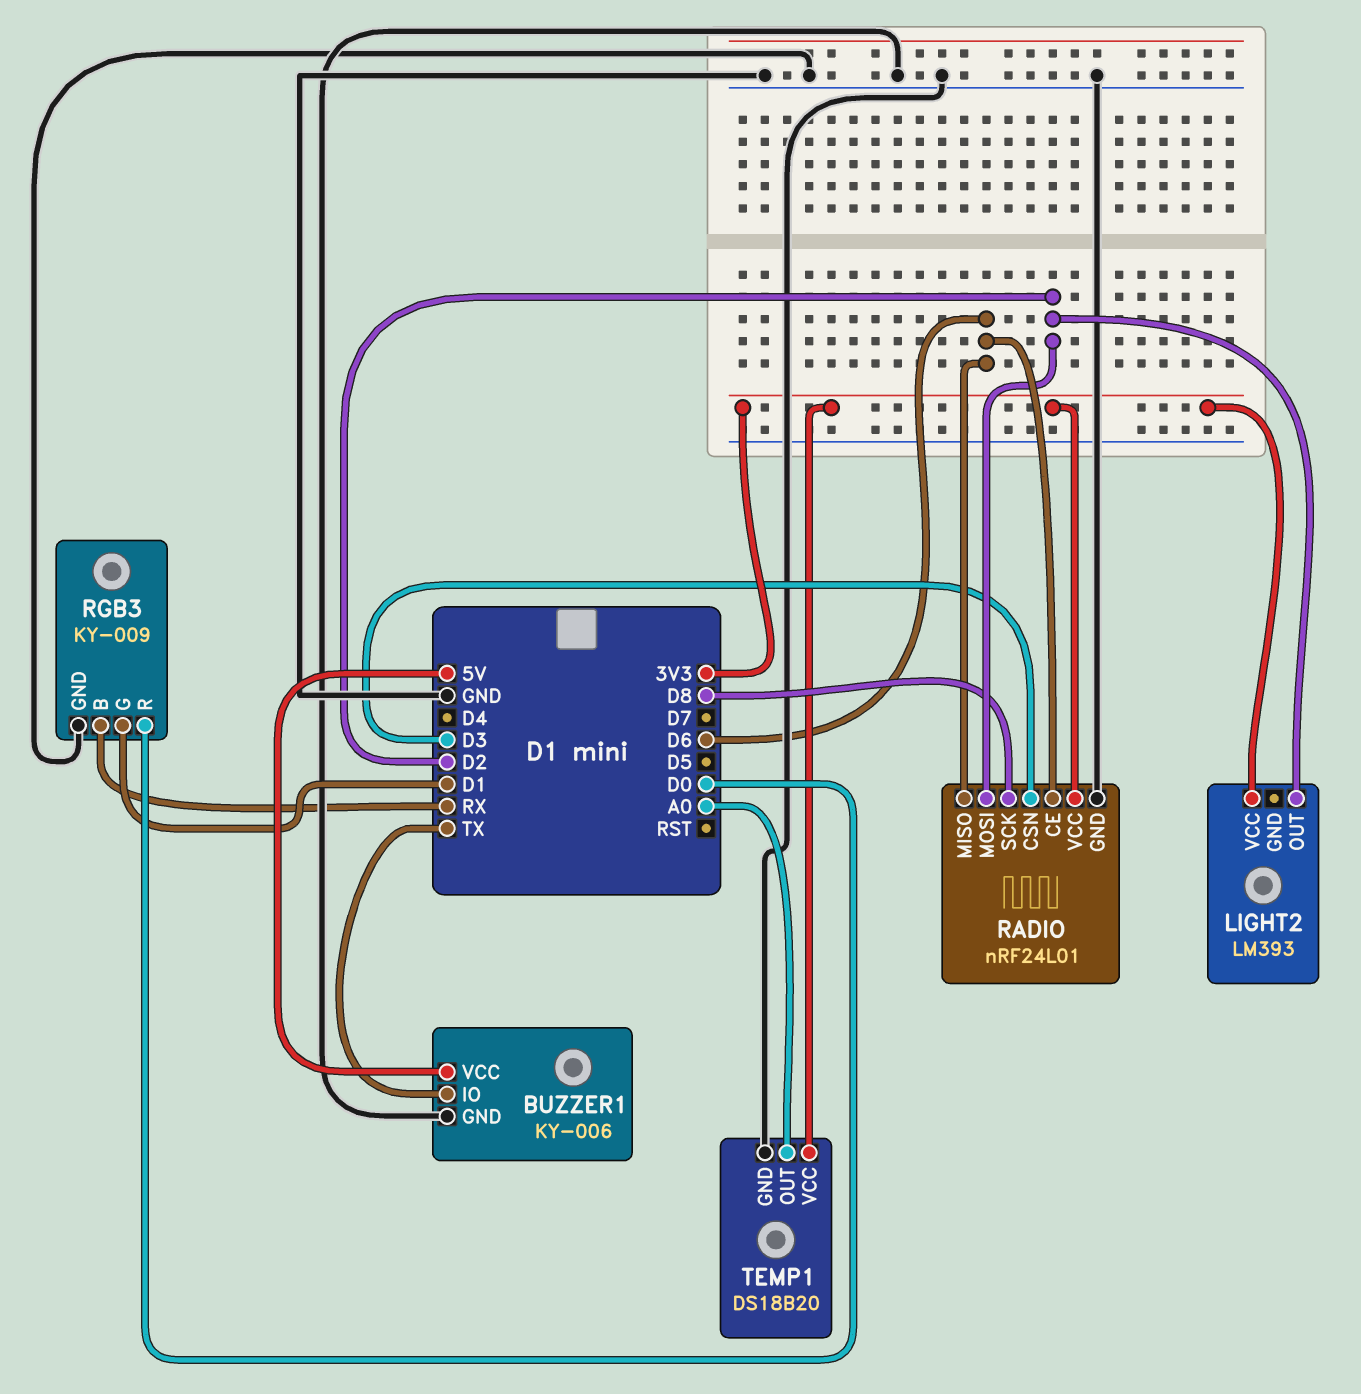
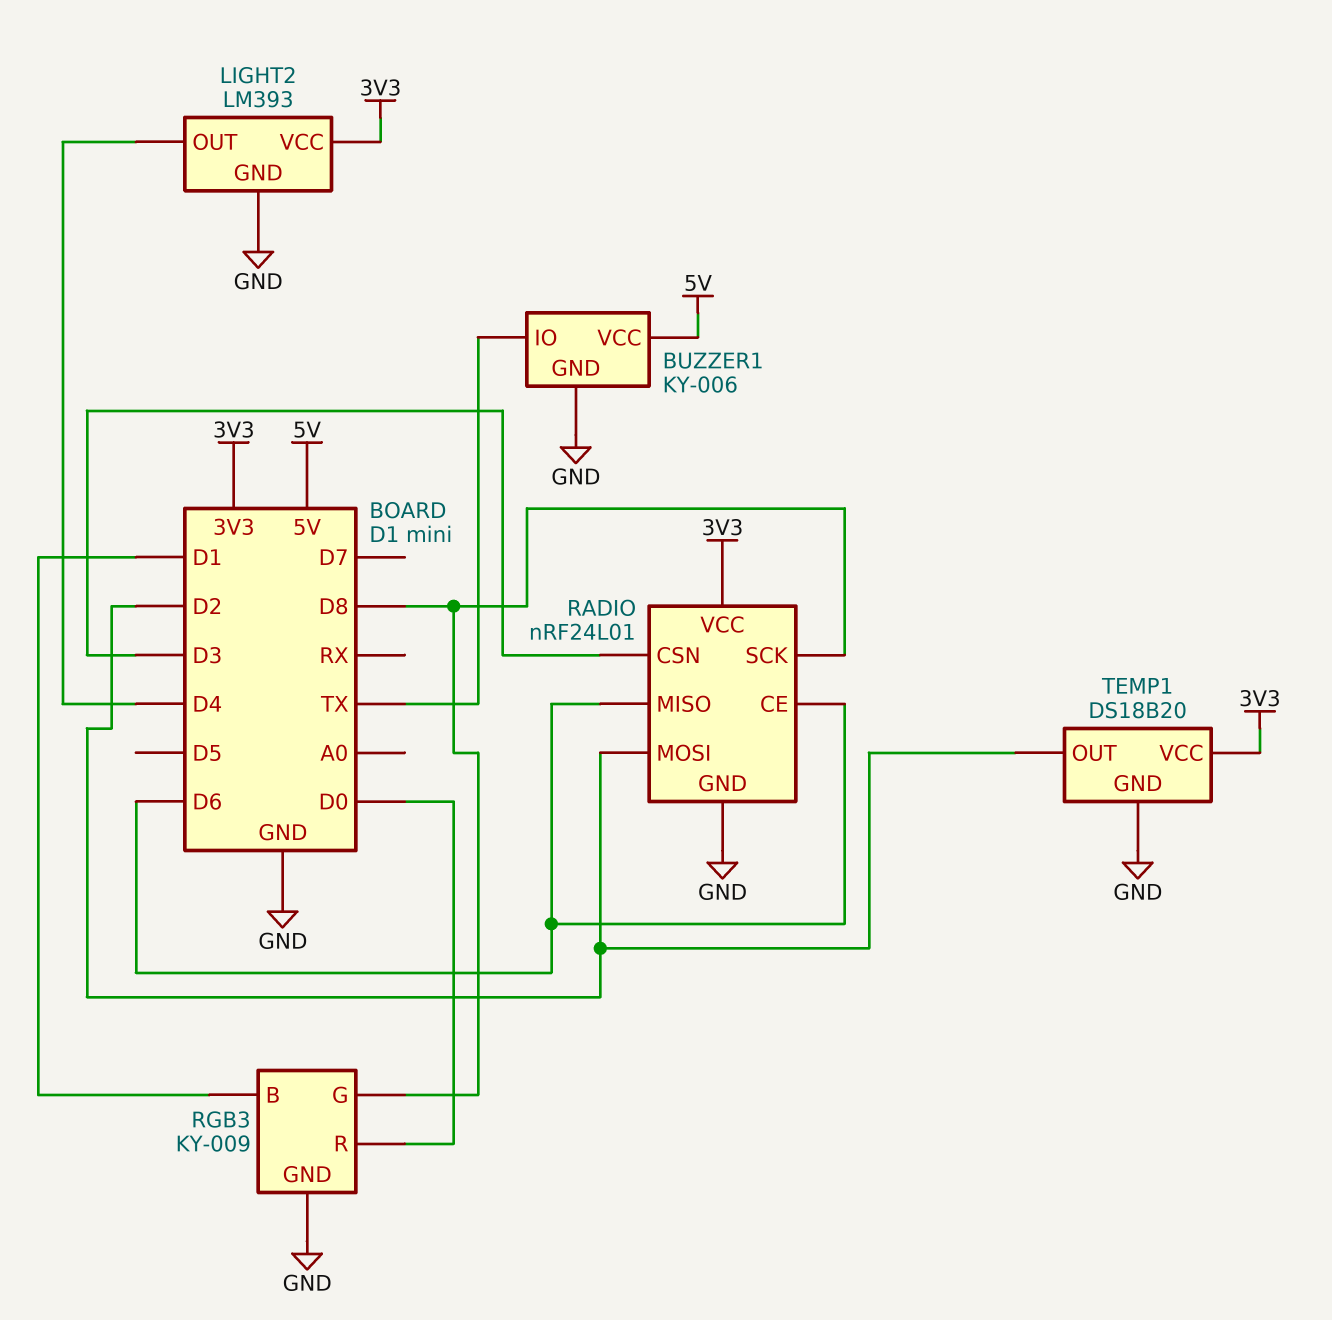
LIGHT2 pin GND: none -> GND
LIGHT2 pin OUT: D2 -> D4
RGB3 pin B: RX -> D1
RGB3 pin G: D1 -> D8
TEMP1 pin OUT: A0 -> D2

